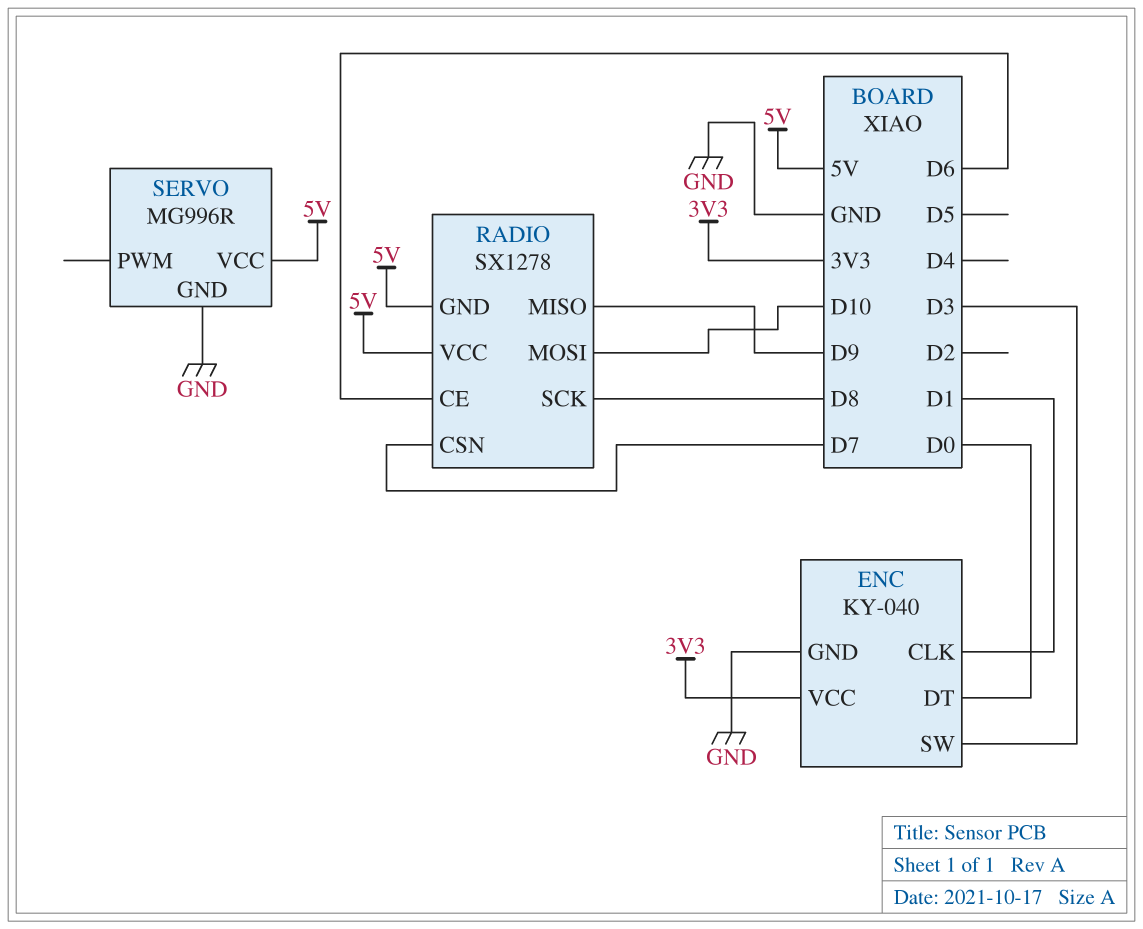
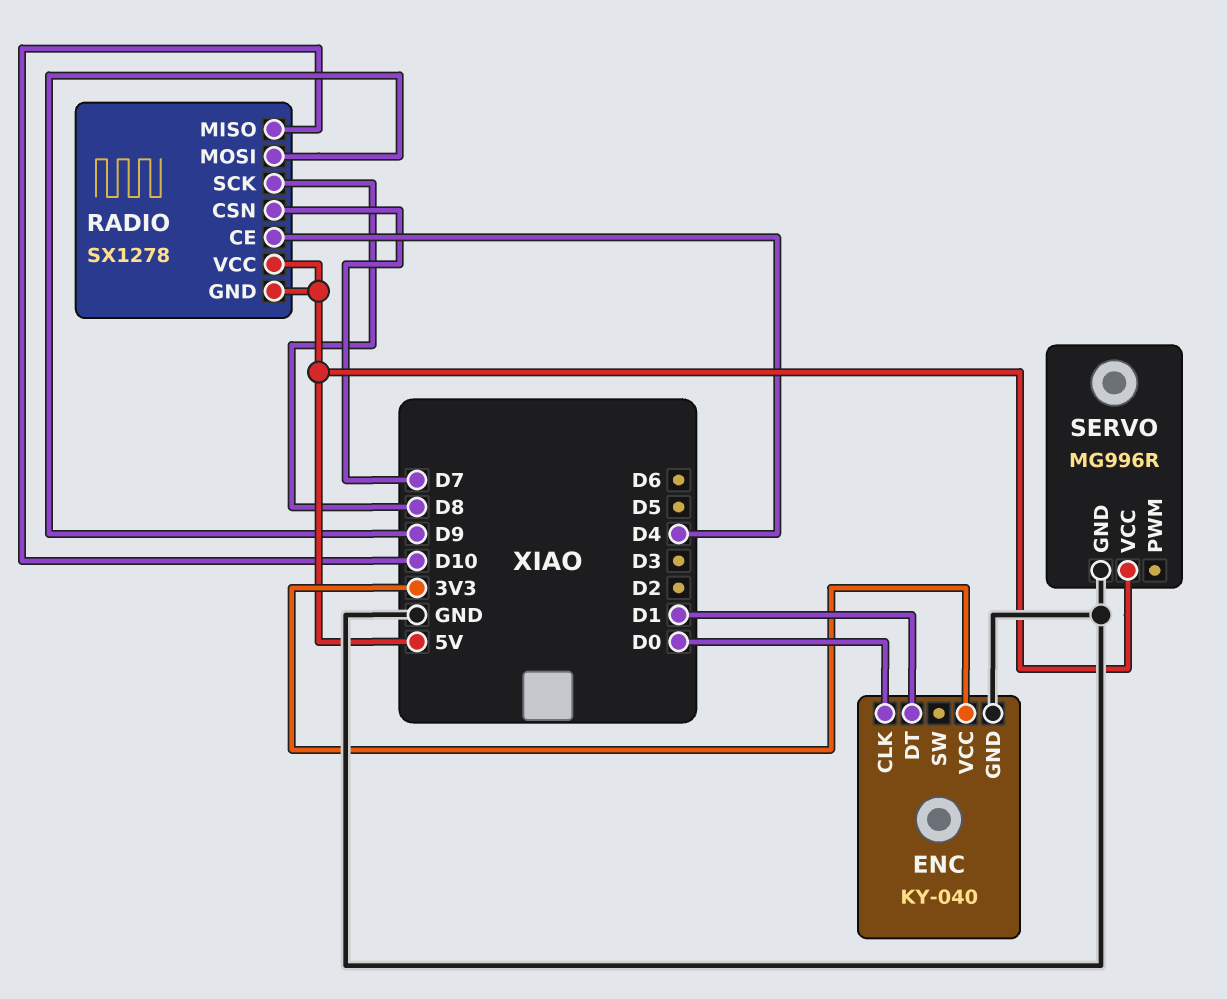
ENC pin CLK: D1 -> D0
ENC pin DT: D0 -> D1
ENC pin SW: D3 -> none
RADIO pin CE: D6 -> D4
RADIO pin MISO: D9 -> D10
RADIO pin MOSI: D10 -> D9

